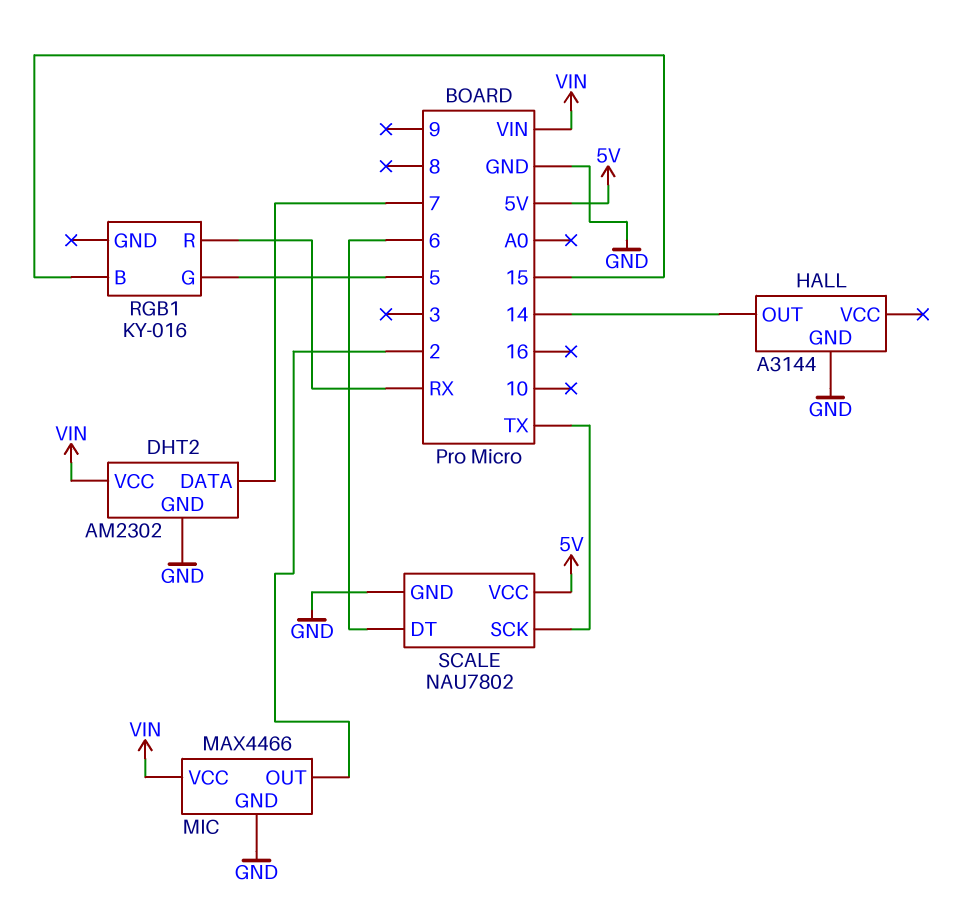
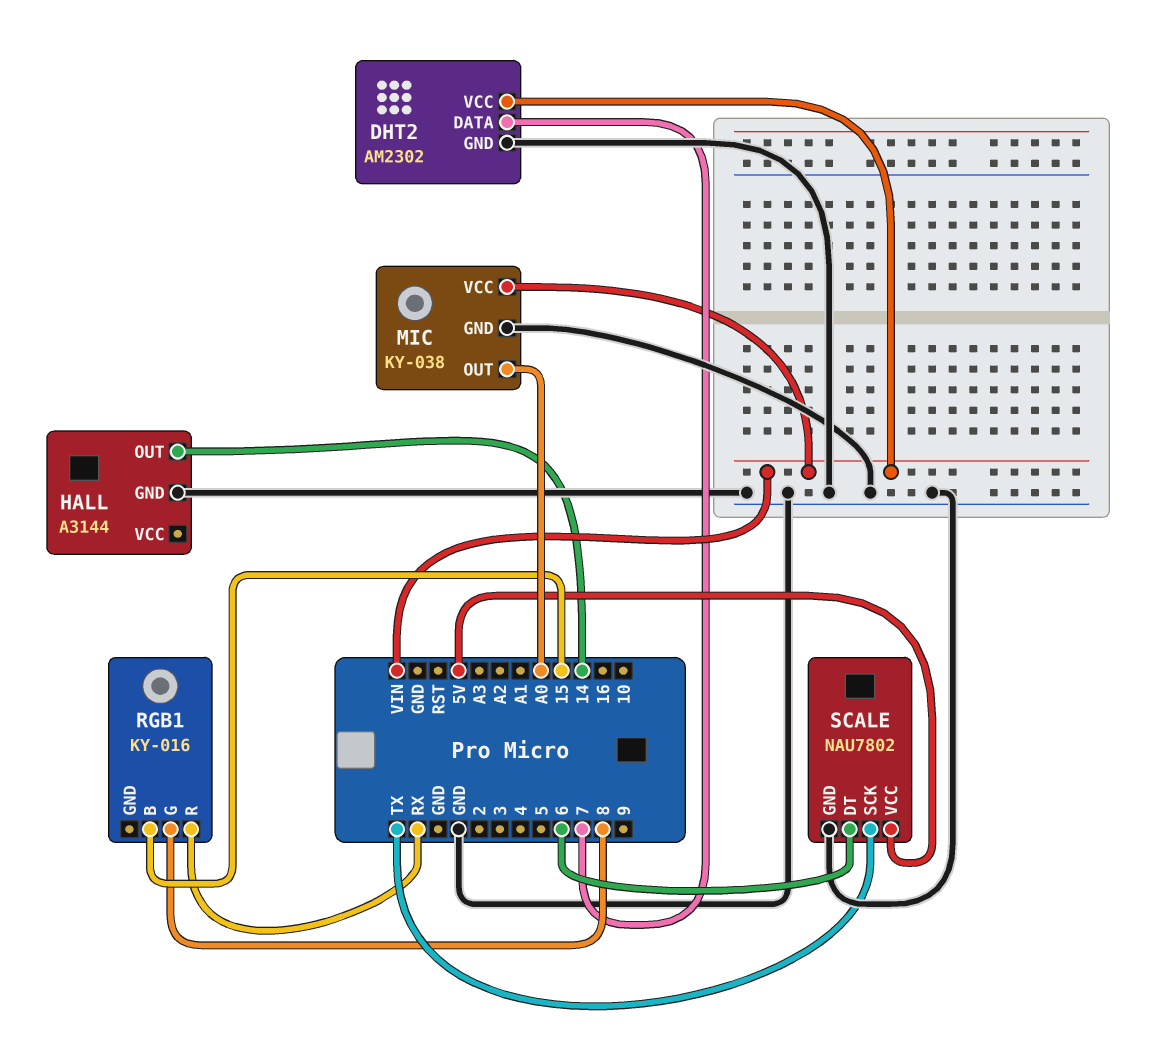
MIC: MAX4466 -> KY-038
MIC pin OUT: 2 -> A0
RGB1 pin G: 5 -> 8

